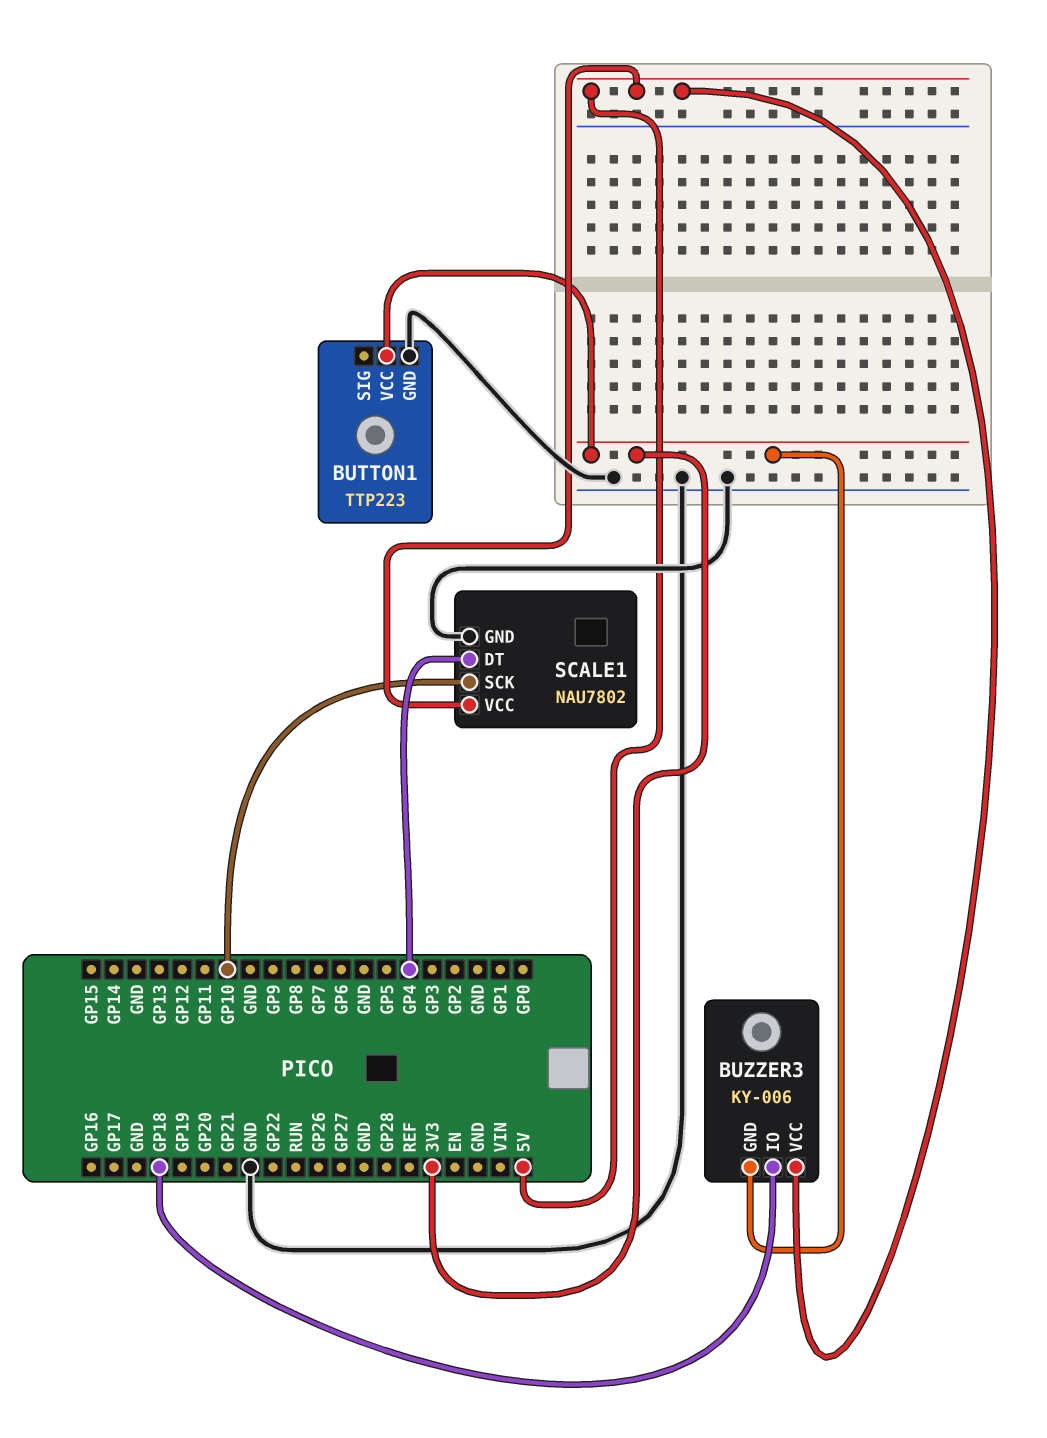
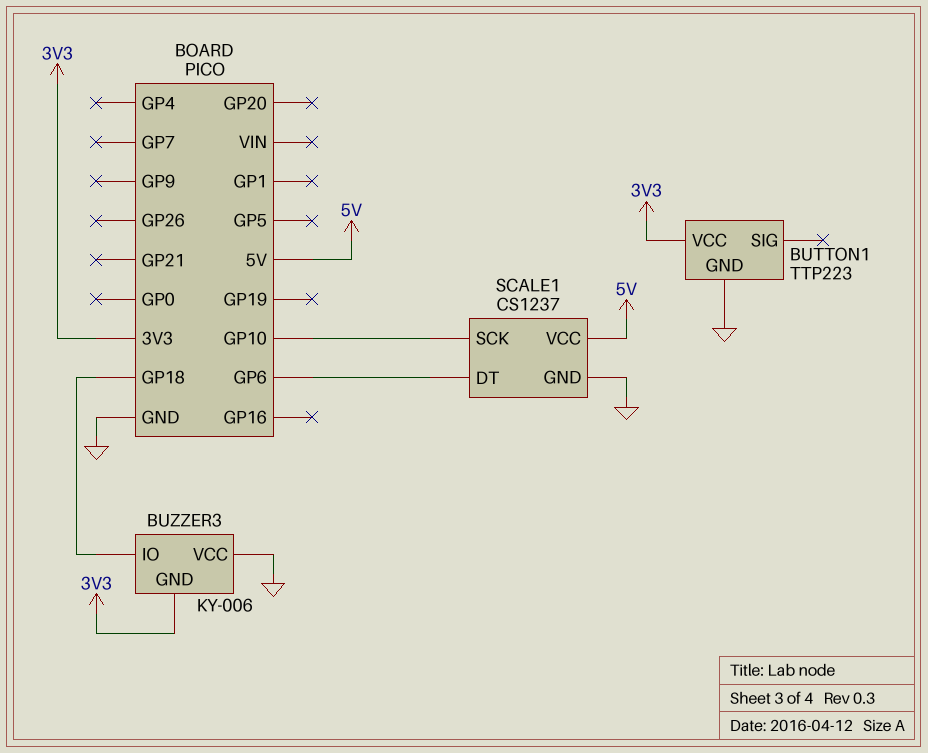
BUZZER3 pin VCC: 5V -> GND
SCALE1: NAU7802 -> CS1237
SCALE1 pin DT: GP4 -> GP6

